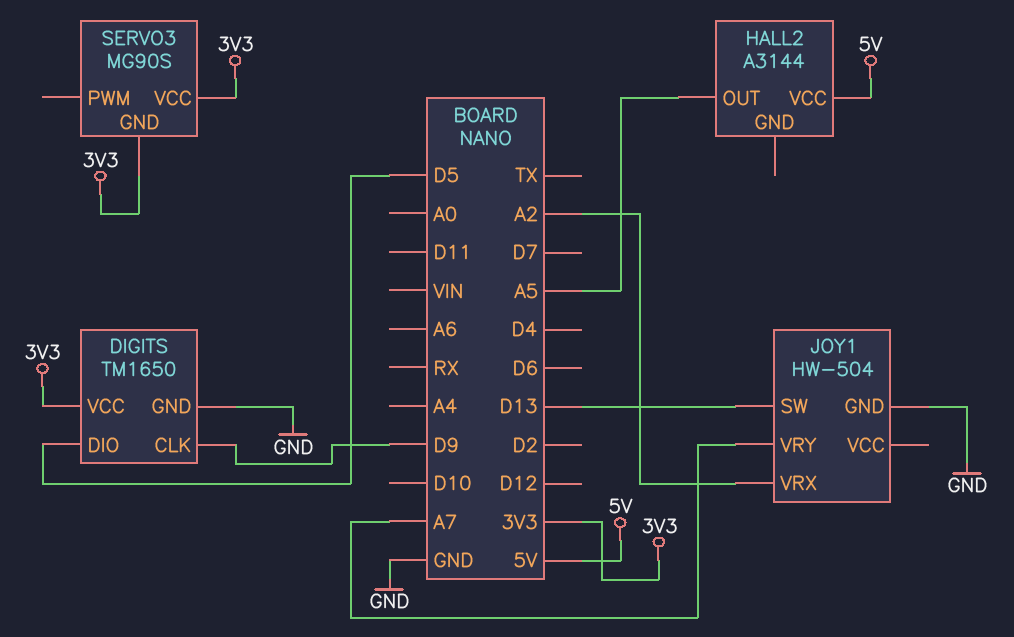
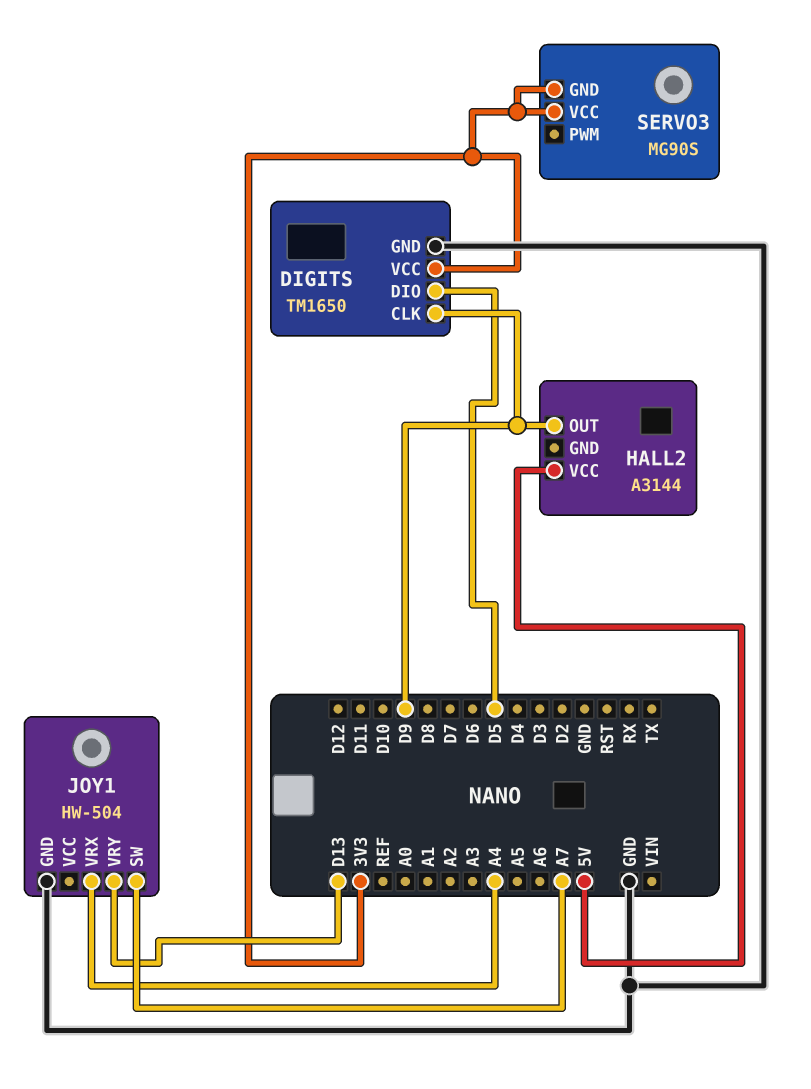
HALL2 pin OUT: A5 -> D9
JOY1 pin SW: D13 -> A7
JOY1 pin VRX: A2 -> A4
JOY1 pin VRY: A7 -> D13

